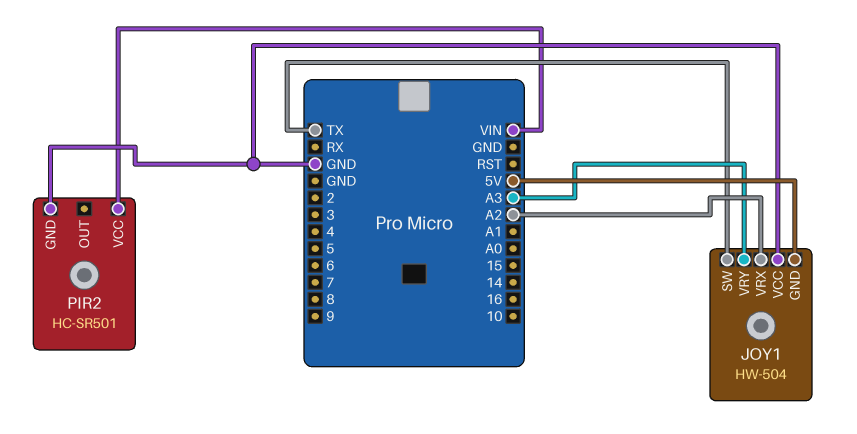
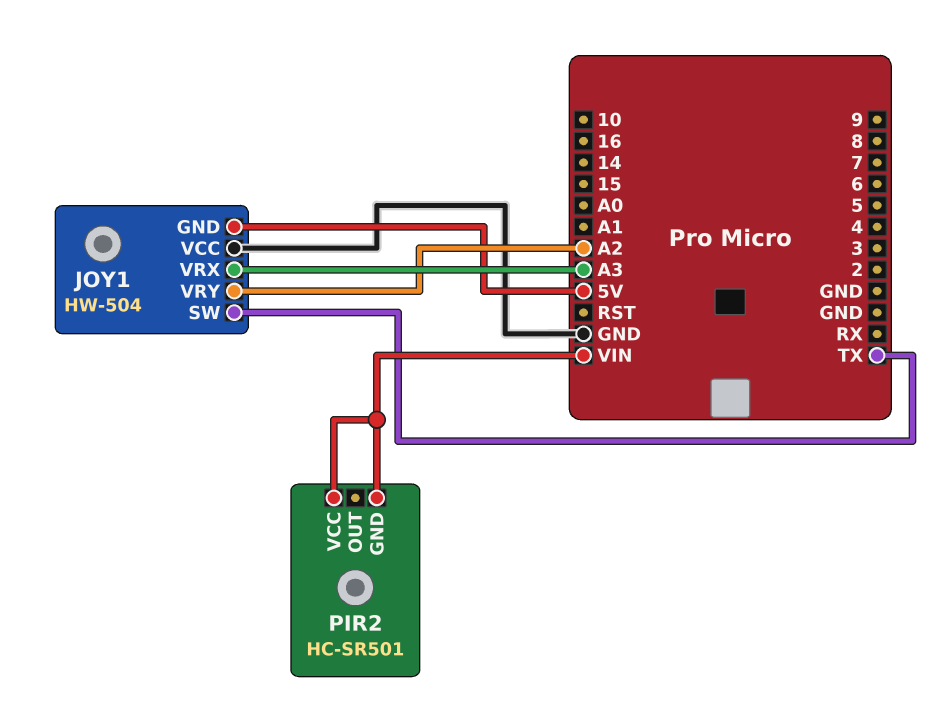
JOY1 pin VRX: A2 -> A3
JOY1 pin VRY: A3 -> A2
PIR2 pin GND: GND -> VIN

